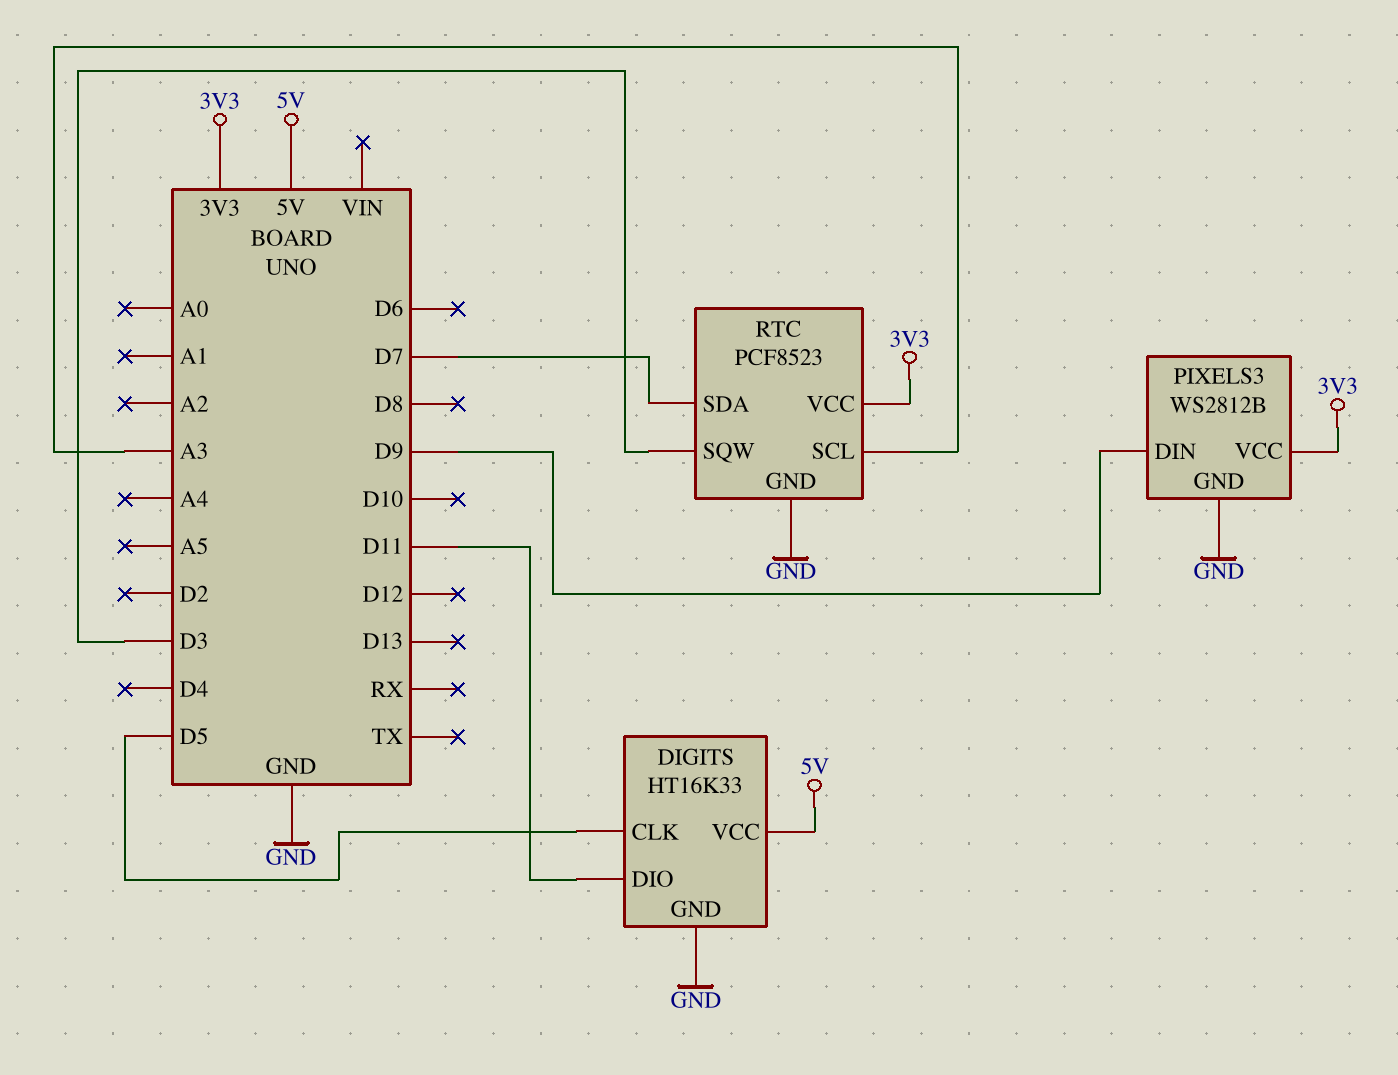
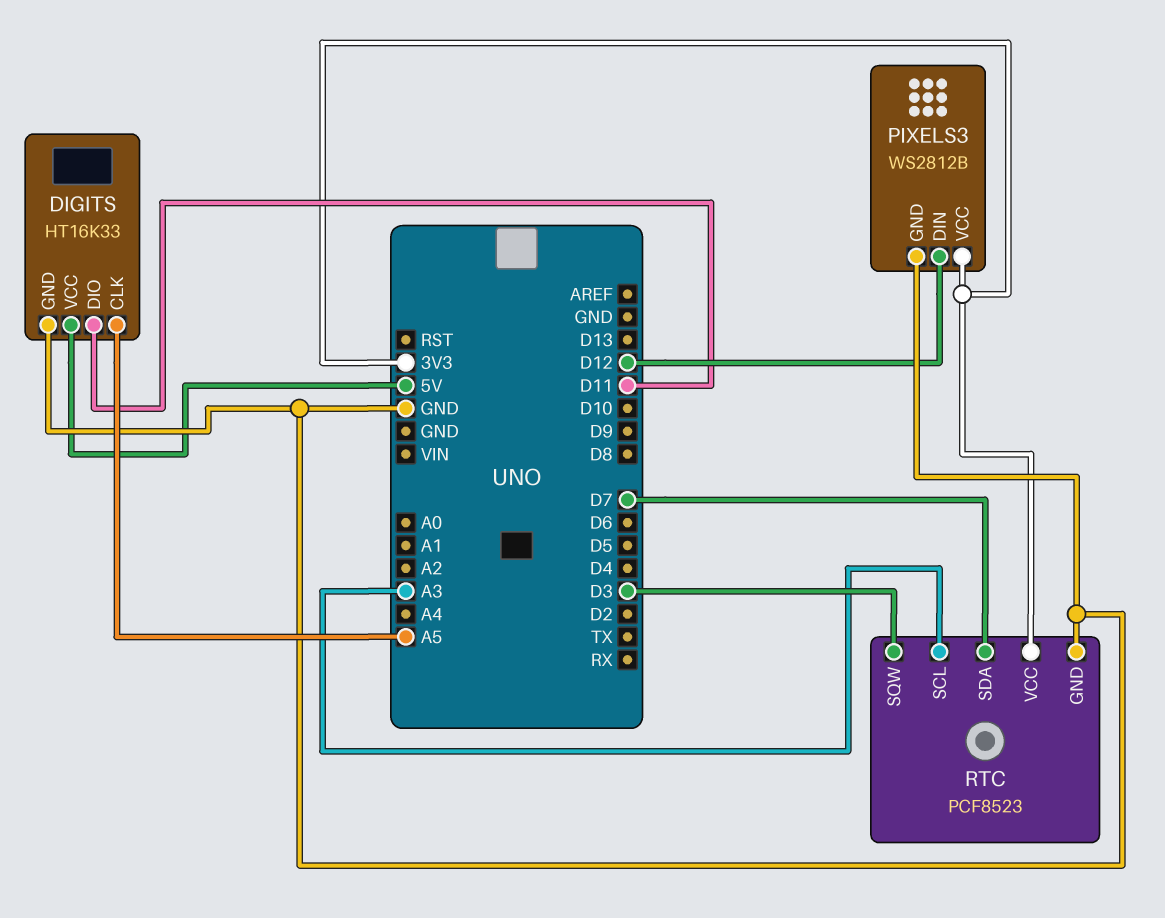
DIGITS pin CLK: D5 -> A5
PIXELS3 pin DIN: D9 -> D12

